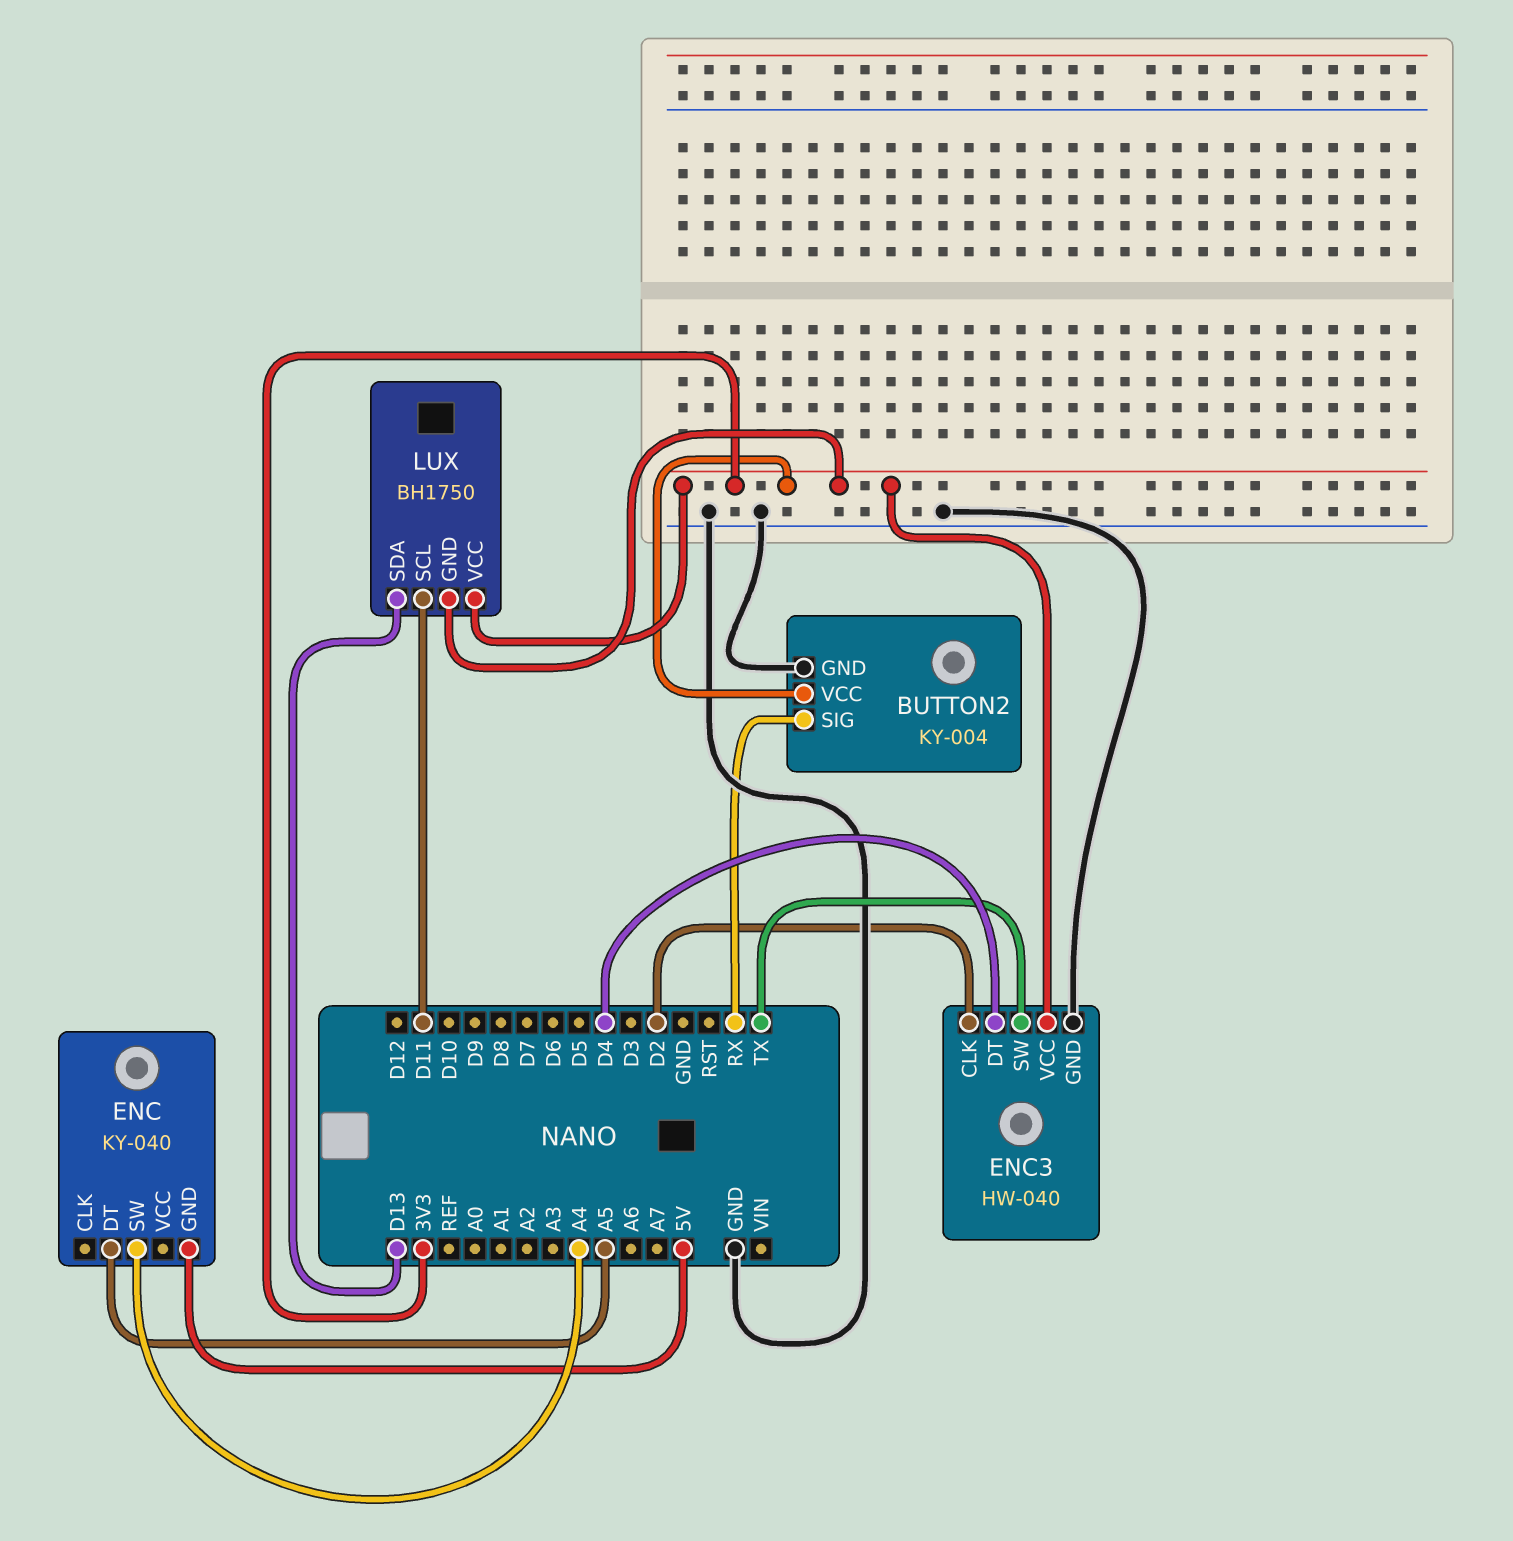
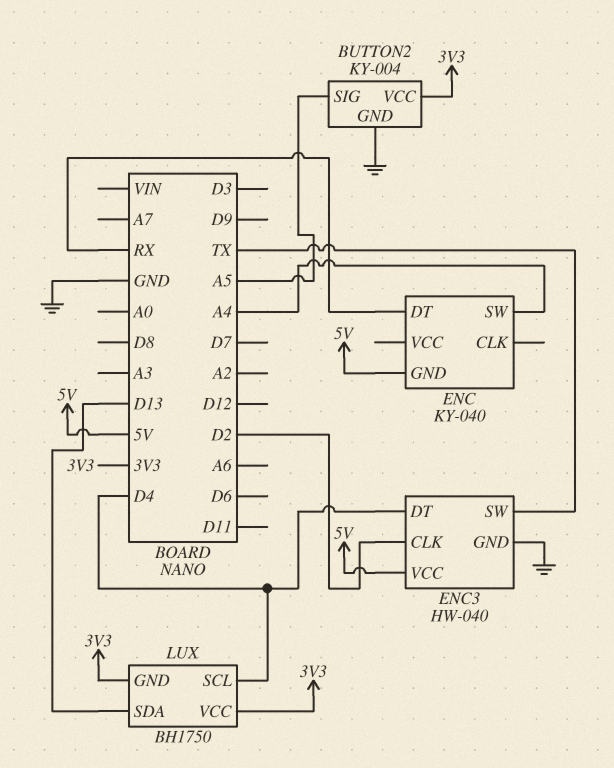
BUTTON2 pin SIG: RX -> A5
ENC pin DT: A5 -> RX
ENC3 pin VCC: 3V3 -> 5V
LUX pin SCL: D11 -> D4

